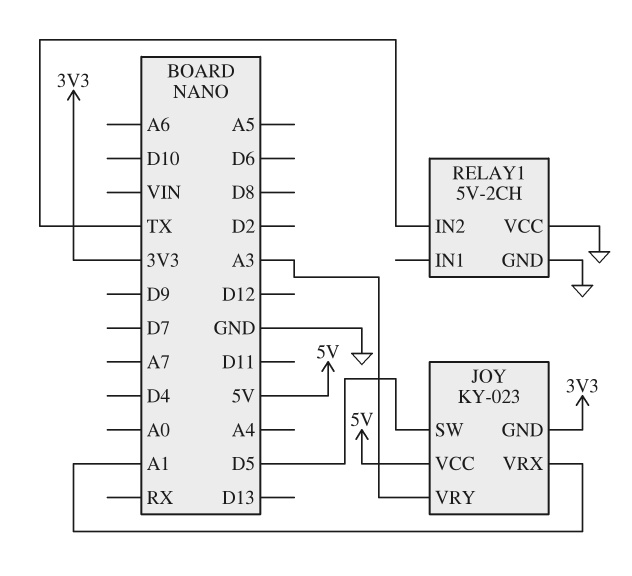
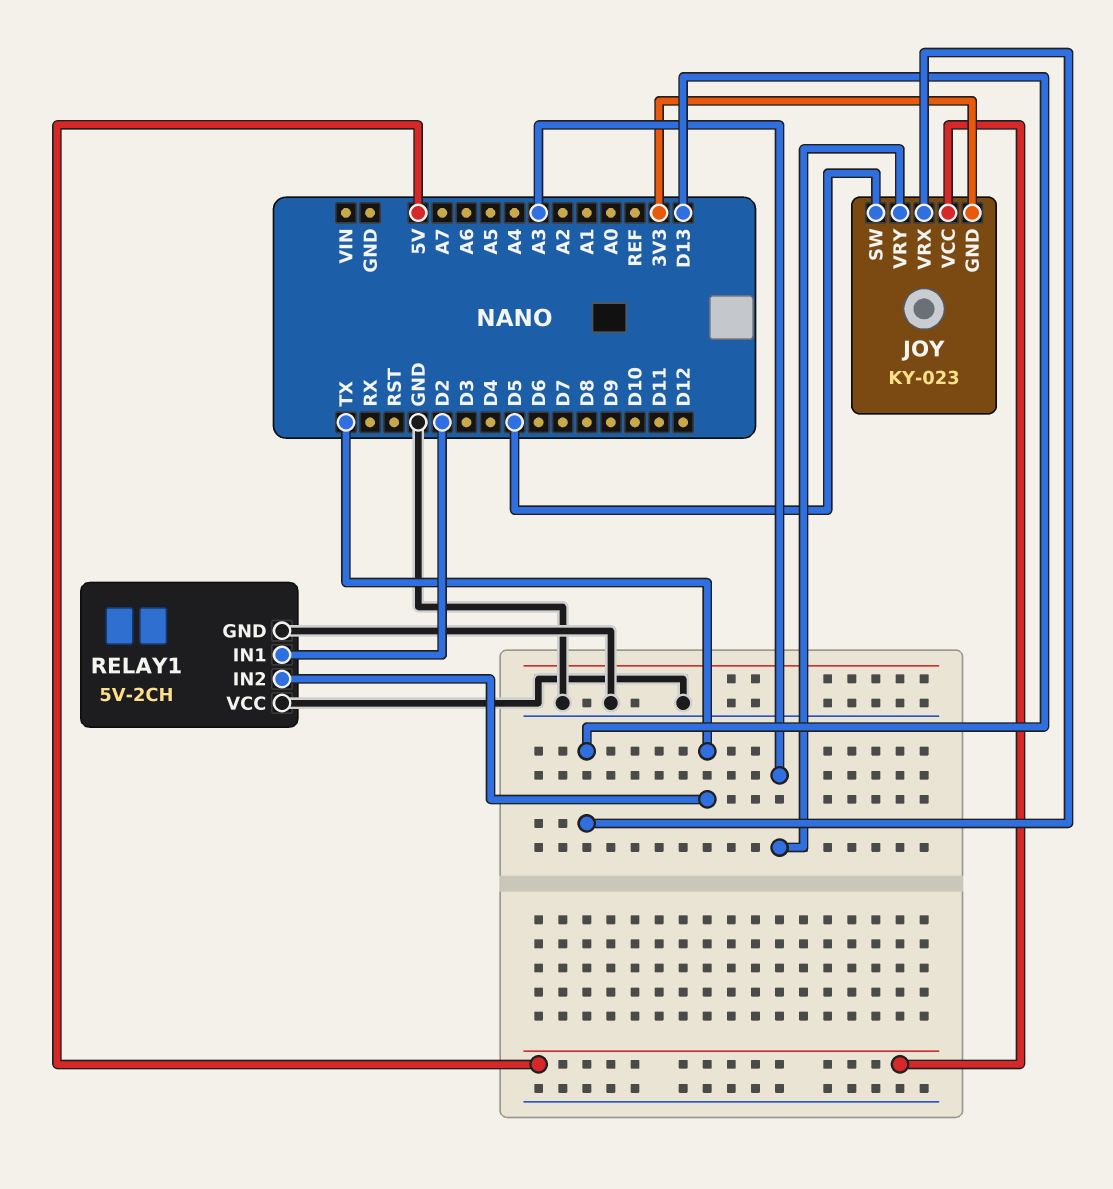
JOY pin VRX: A1 -> D13
RELAY1 pin IN1: none -> D2

